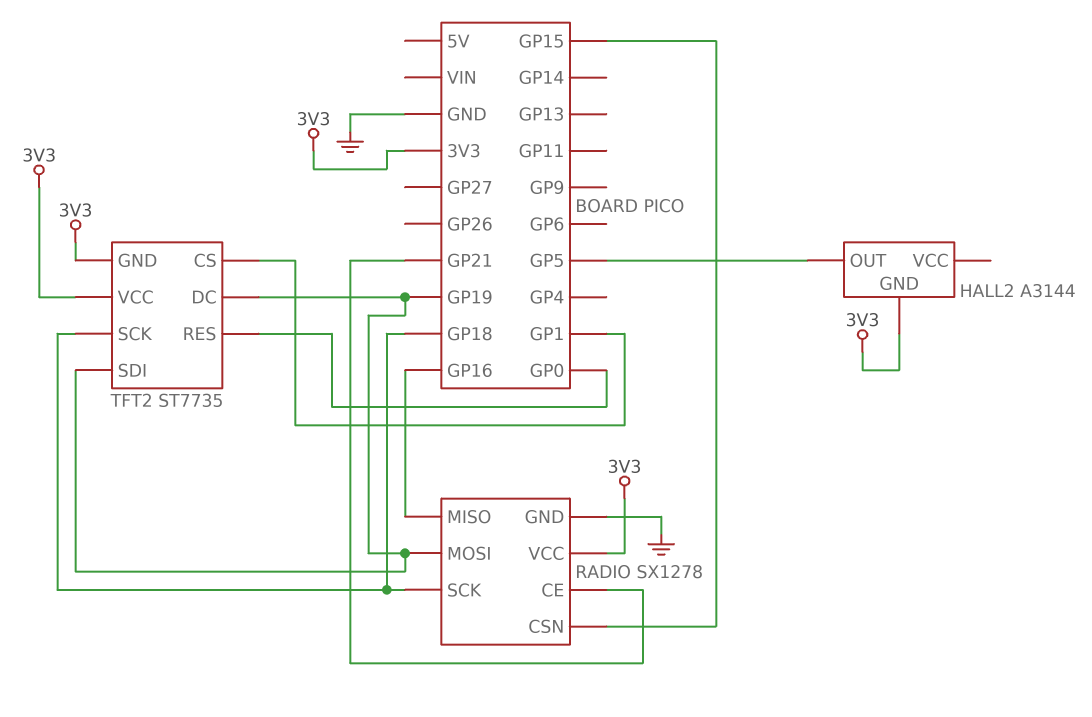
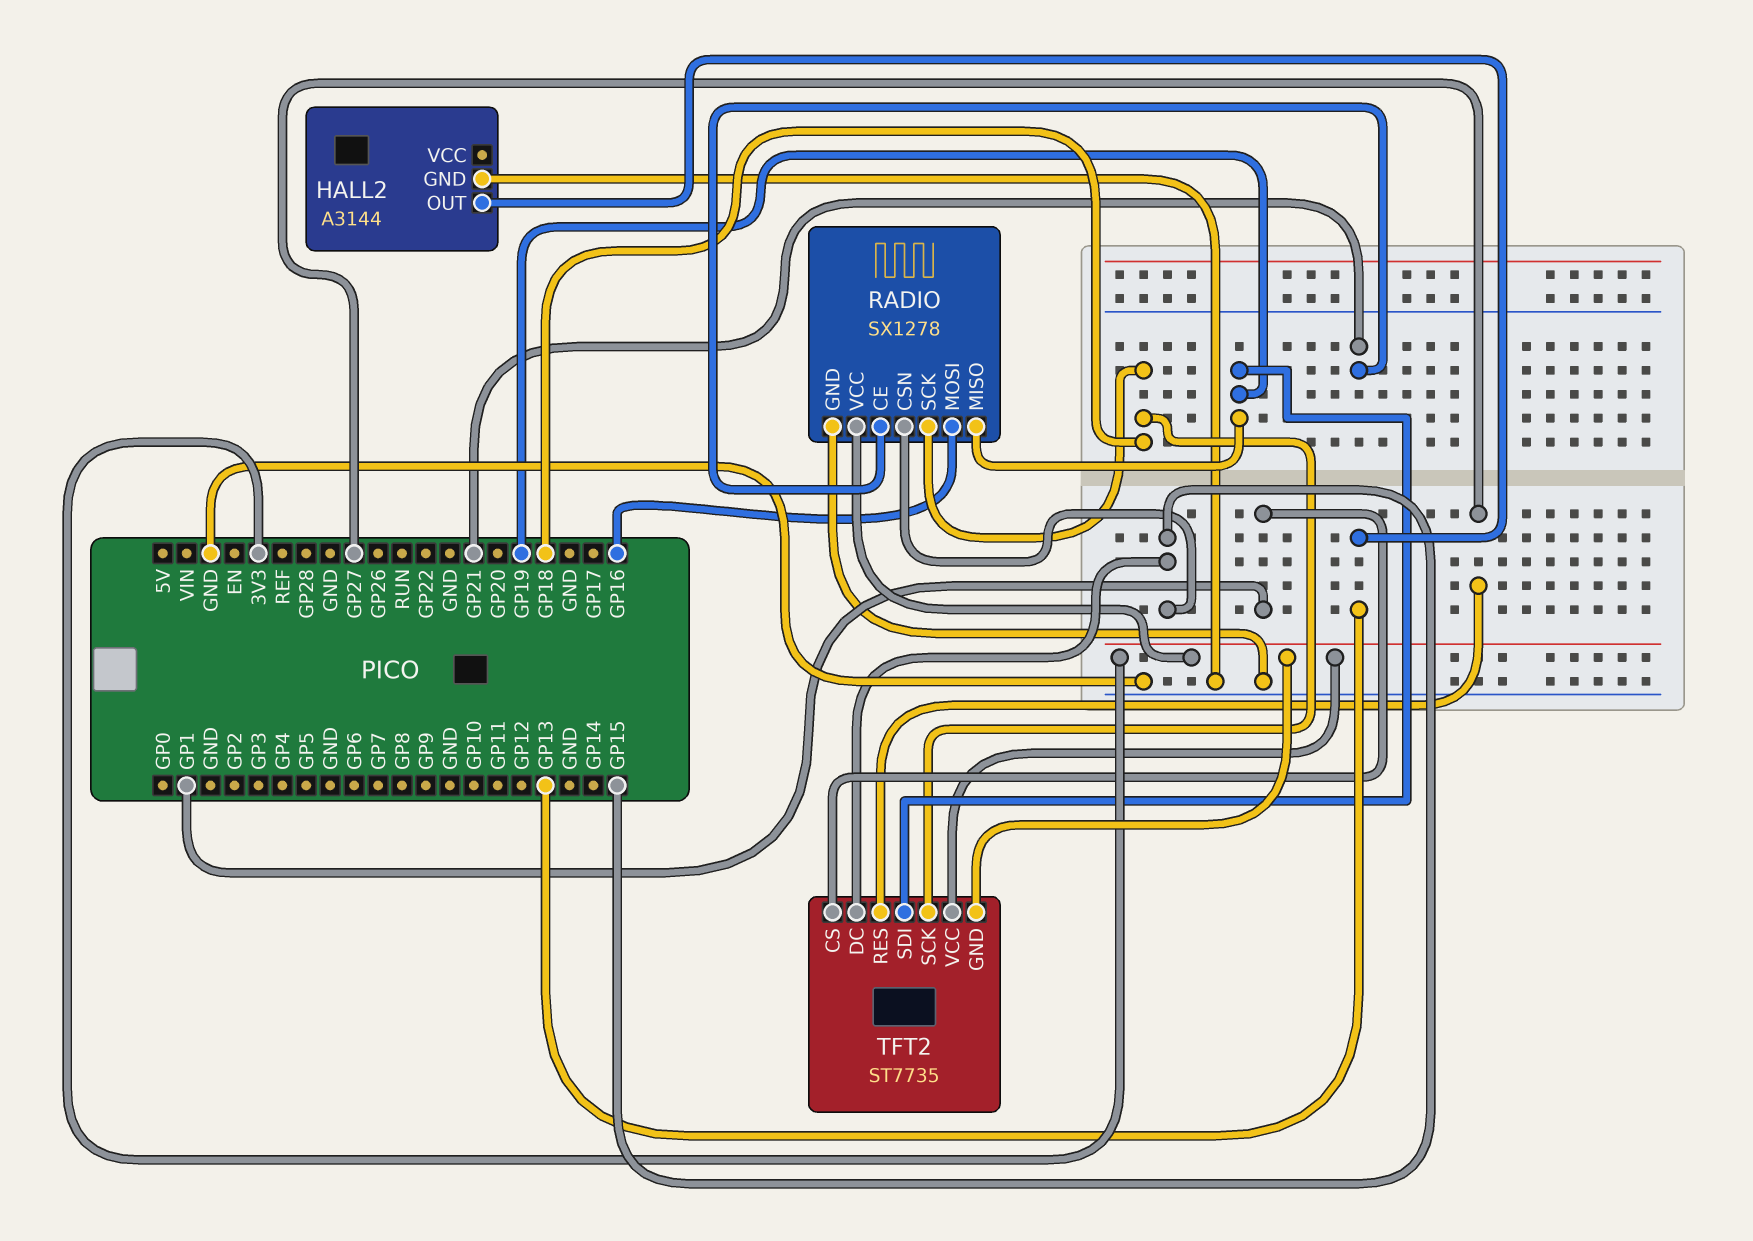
HALL2 pin GND: 3V3 -> GND
HALL2 pin OUT: GP5 -> GP13
RADIO pin MISO: GP16 -> GP19
RADIO pin MOSI: GP19 -> GP16
TFT2 pin DC: GP19 -> GP15
TFT2 pin RES: GP0 -> GP27

